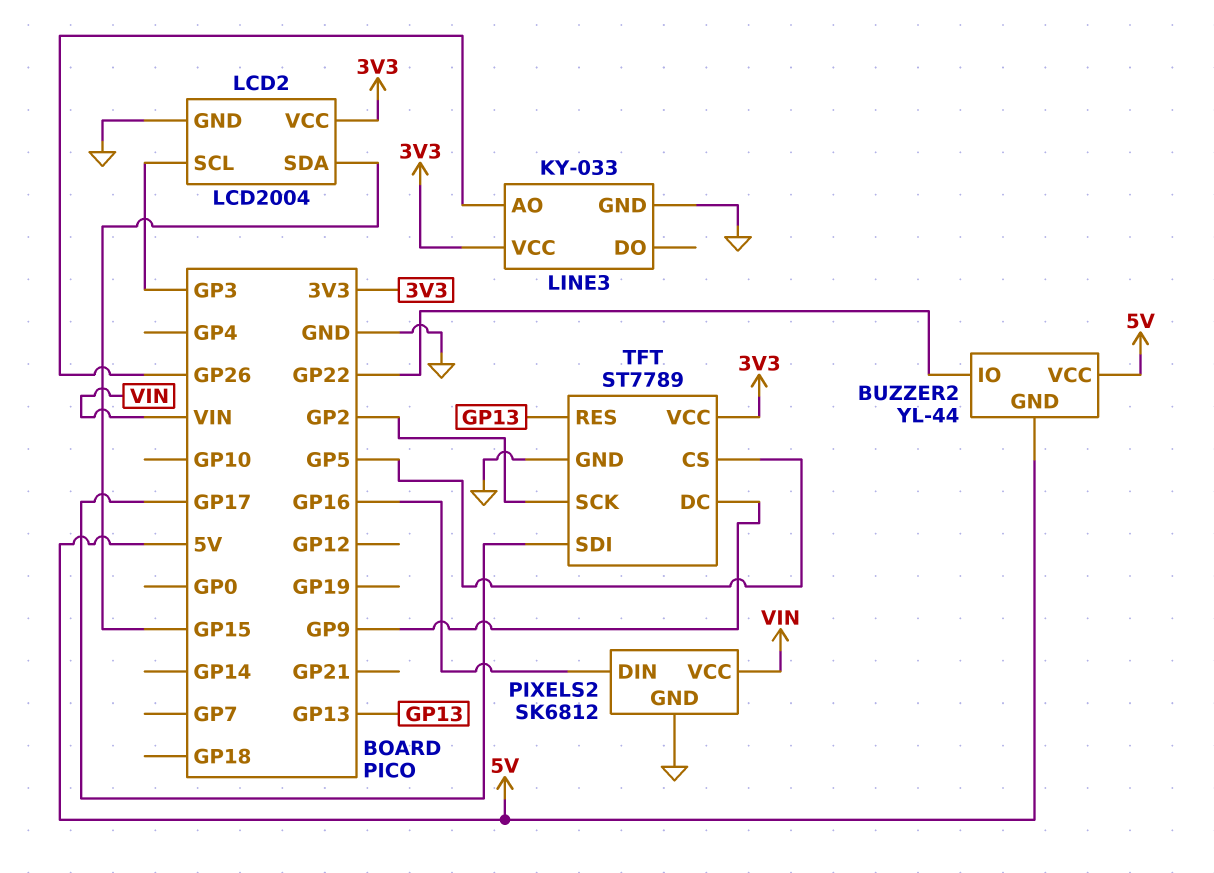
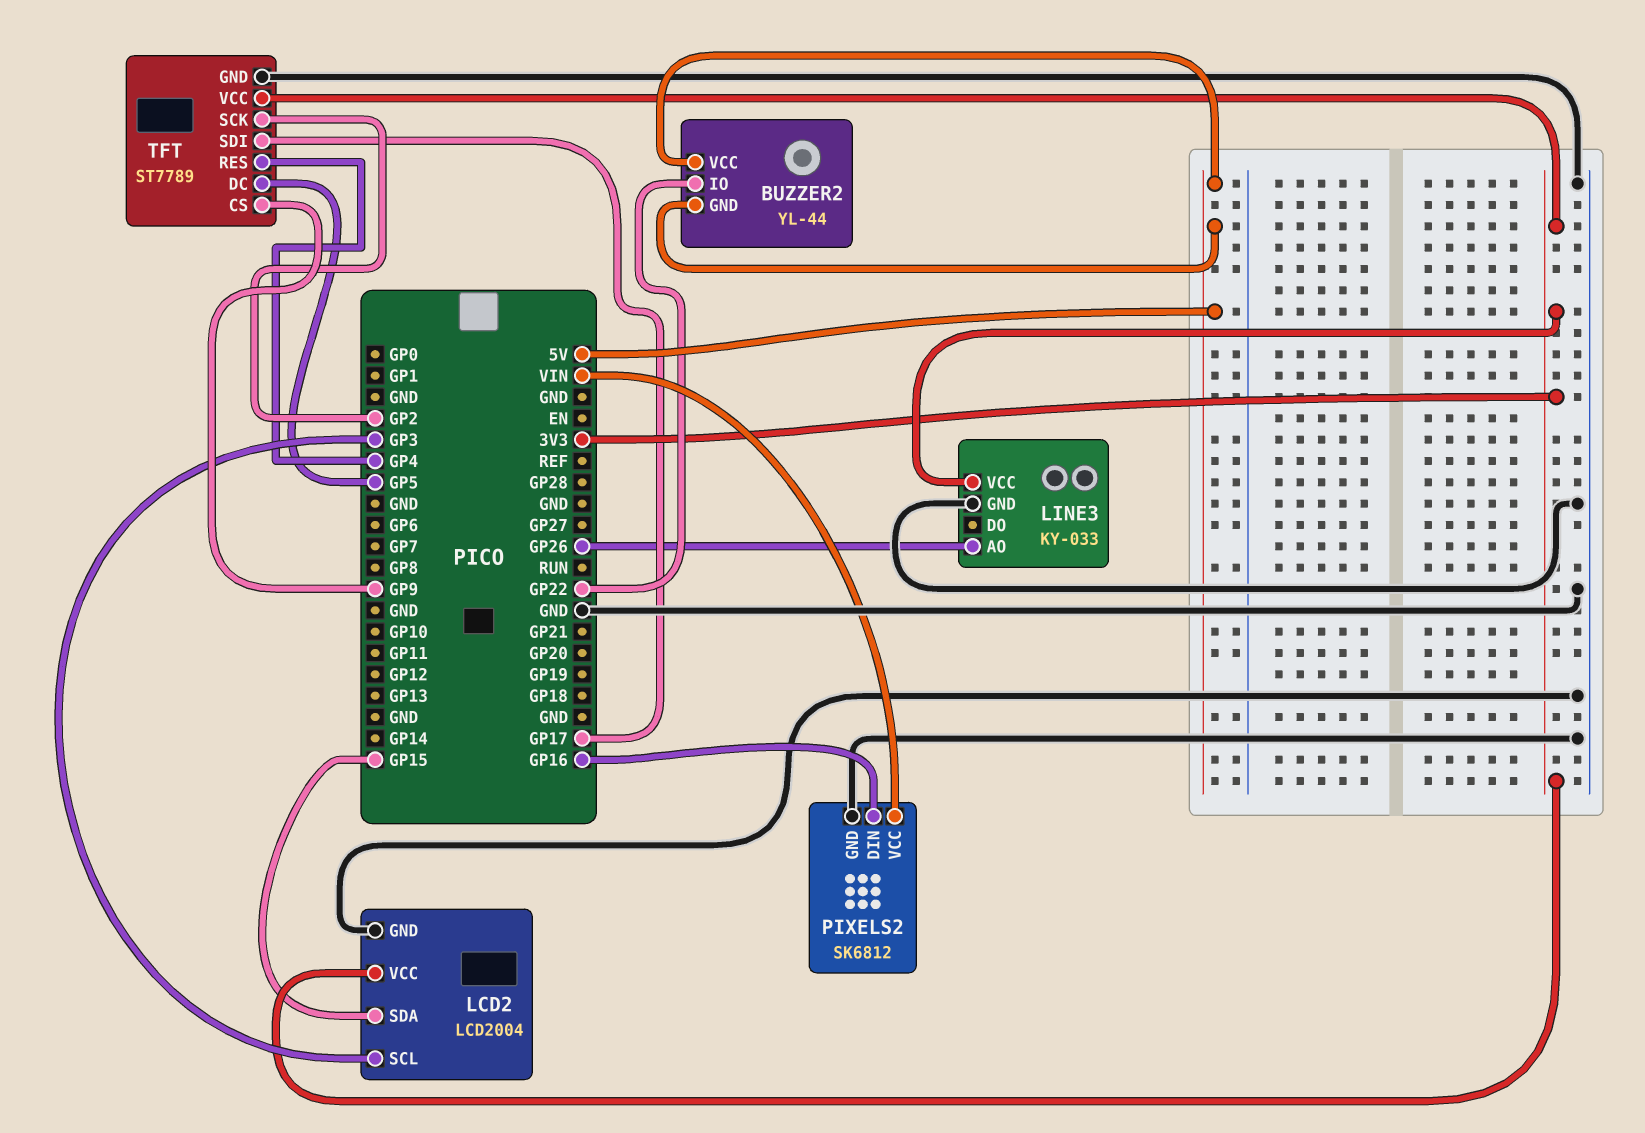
TFT pin CS: GP5 -> GP9
TFT pin DC: GP9 -> GP5
TFT pin RES: GP13 -> GP4

